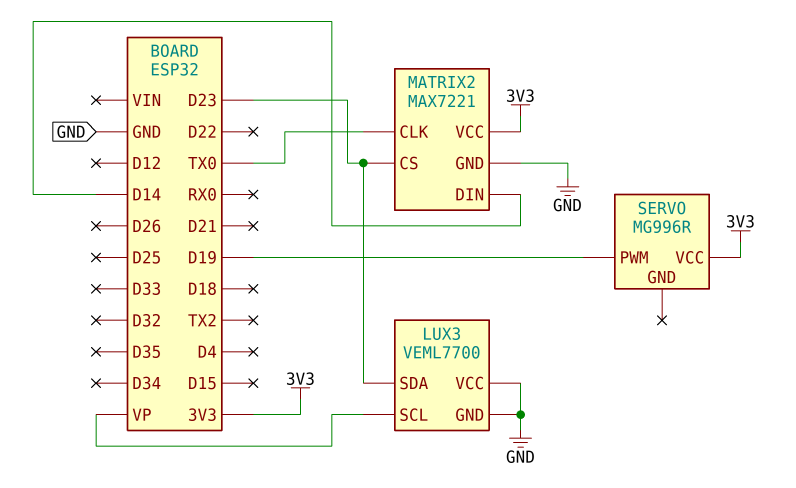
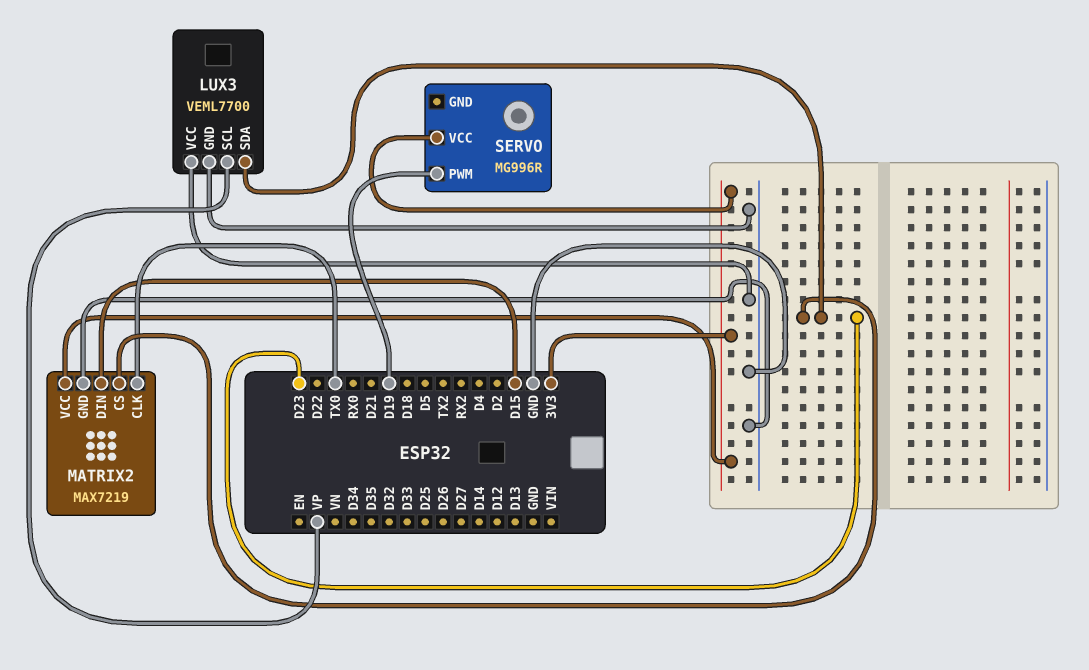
MATRIX2: MAX7221 -> MAX7219
MATRIX2 pin DIN: D14 -> D15

